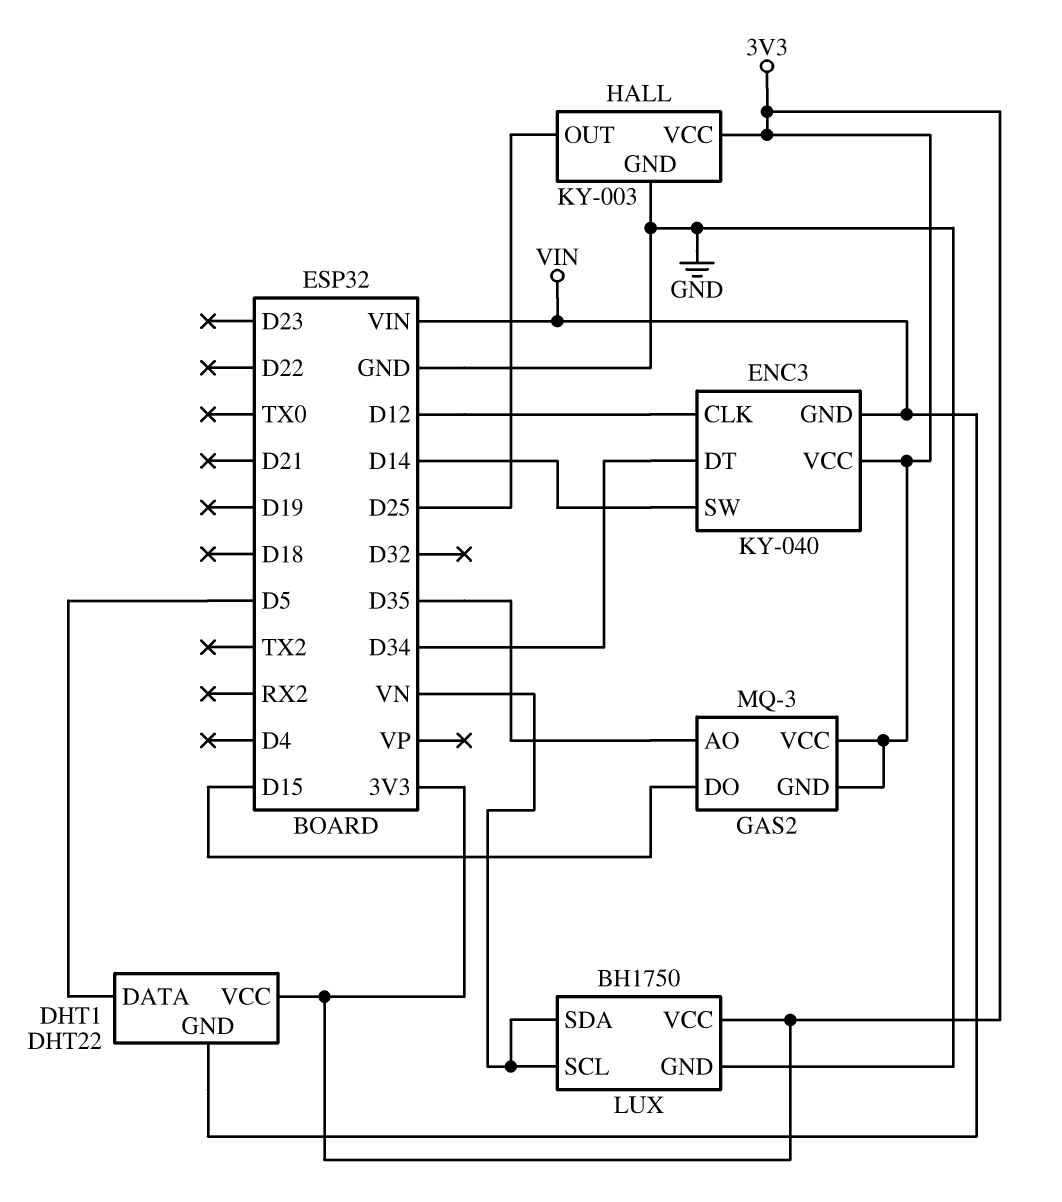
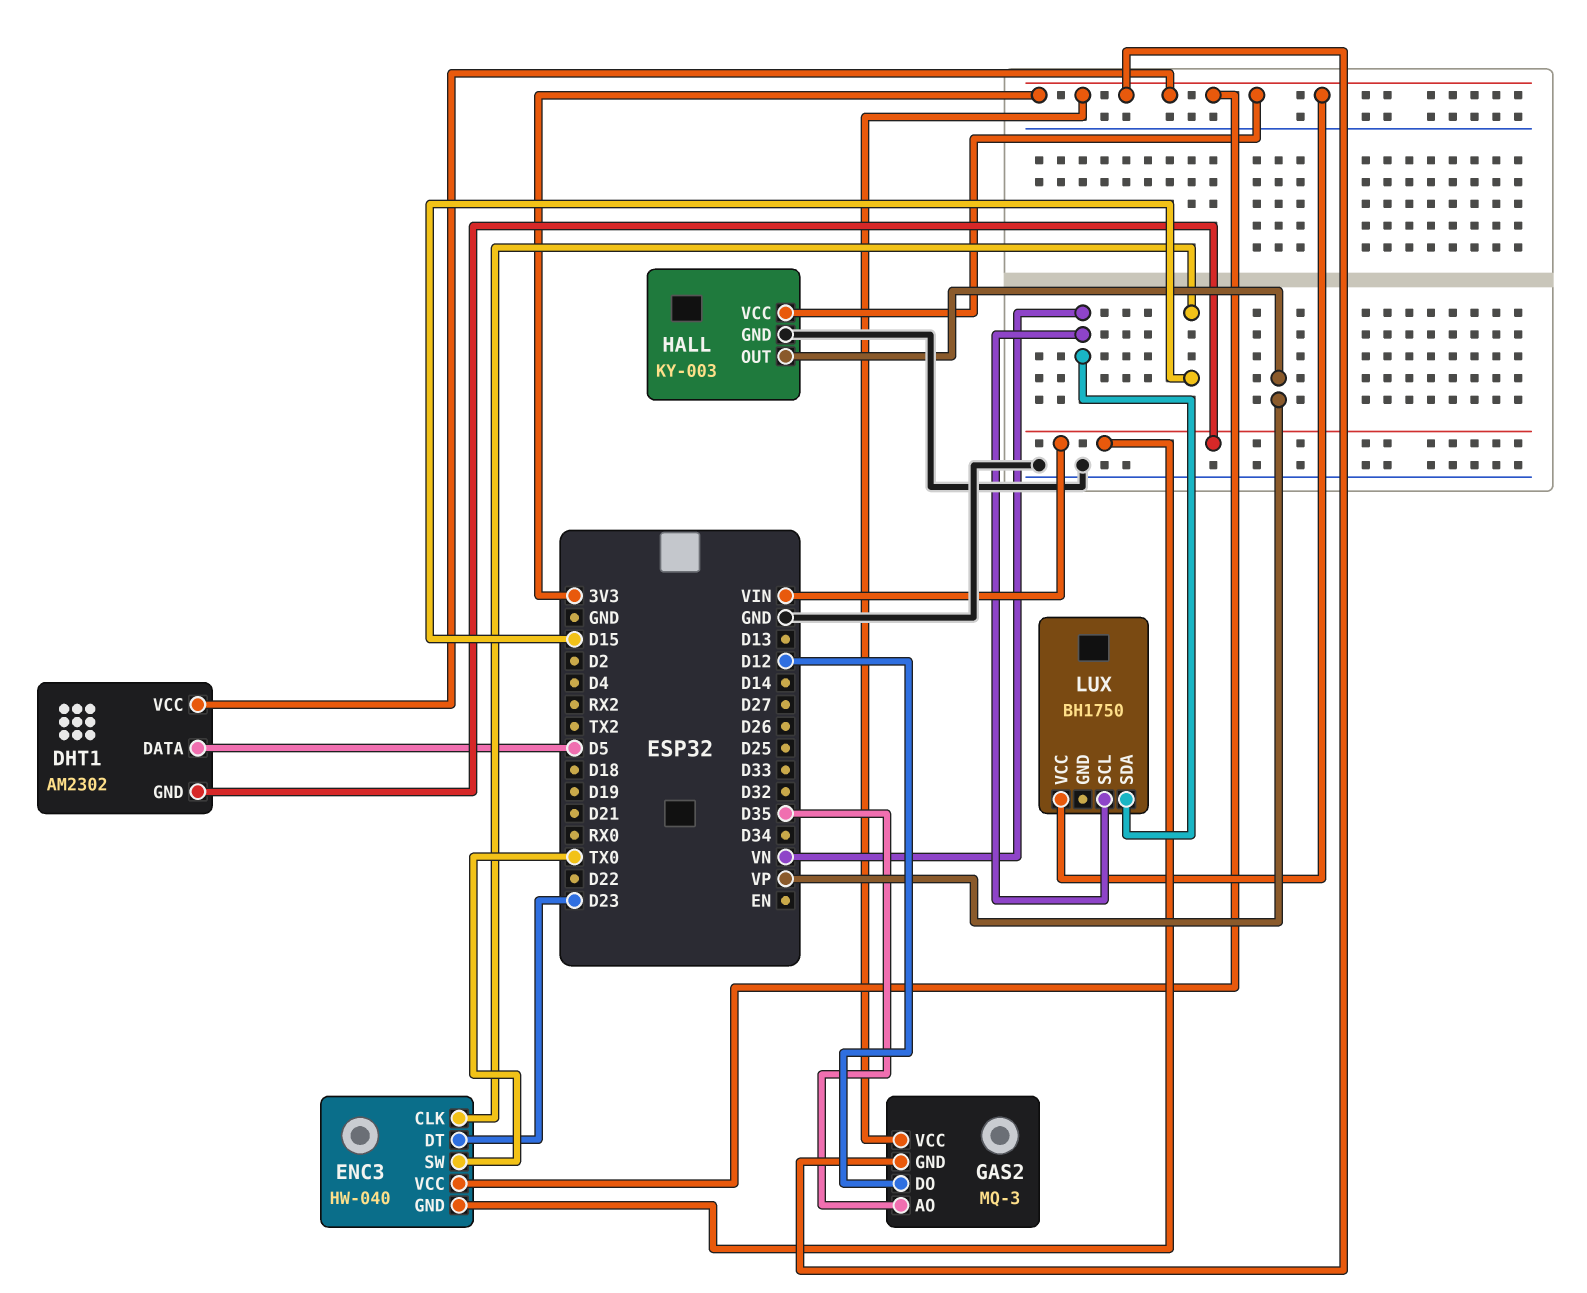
DHT1: DHT22 -> AM2302
ENC3: KY-040 -> HW-040
ENC3 pin CLK: D12 -> D15
ENC3 pin DT: D34 -> D23
ENC3 pin SW: D14 -> TX0
GAS2 pin DO: D15 -> D12
HALL pin OUT: D25 -> VP
LUX pin GND: GND -> none

